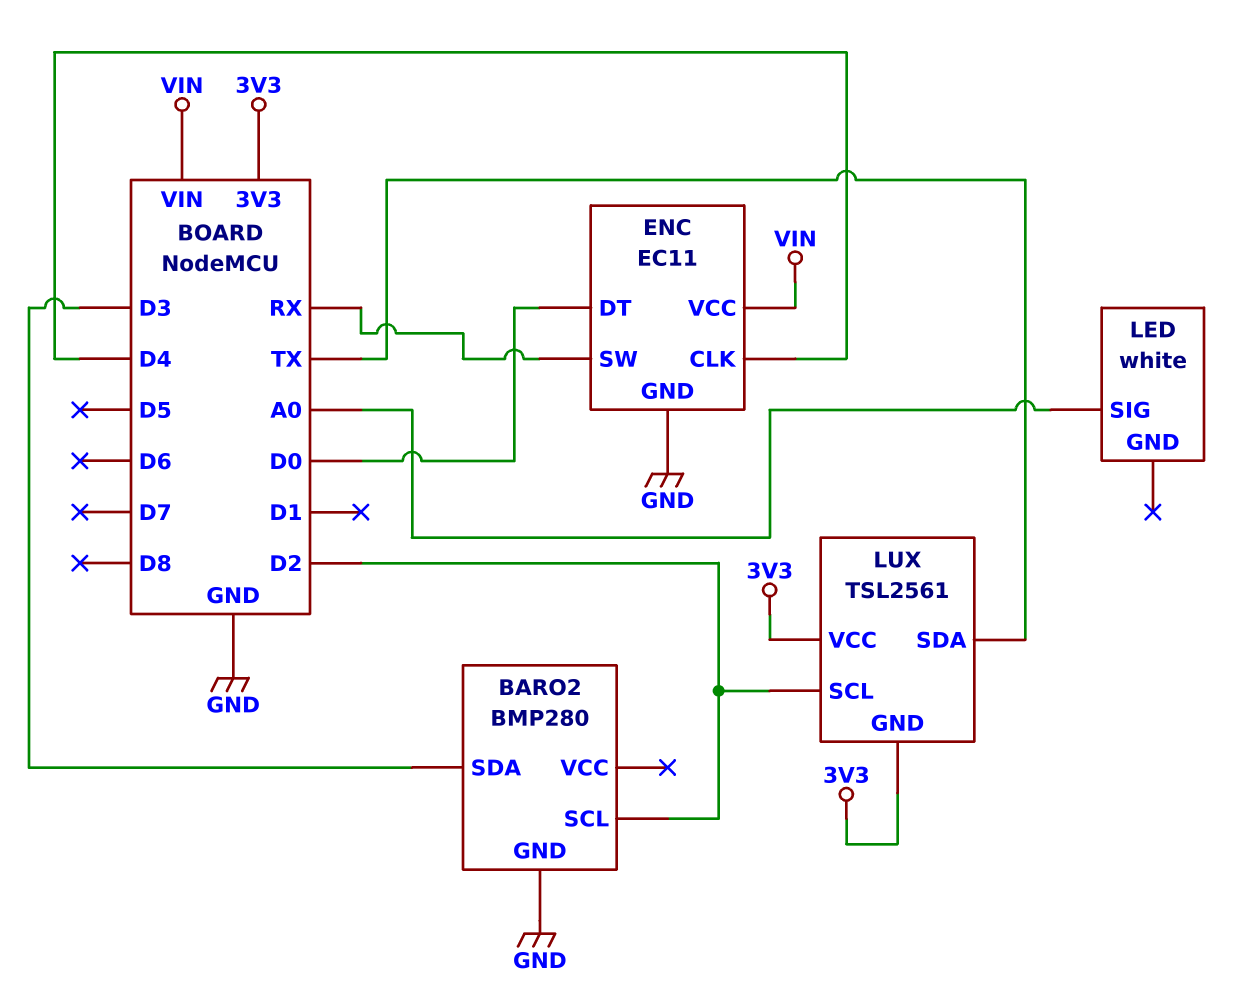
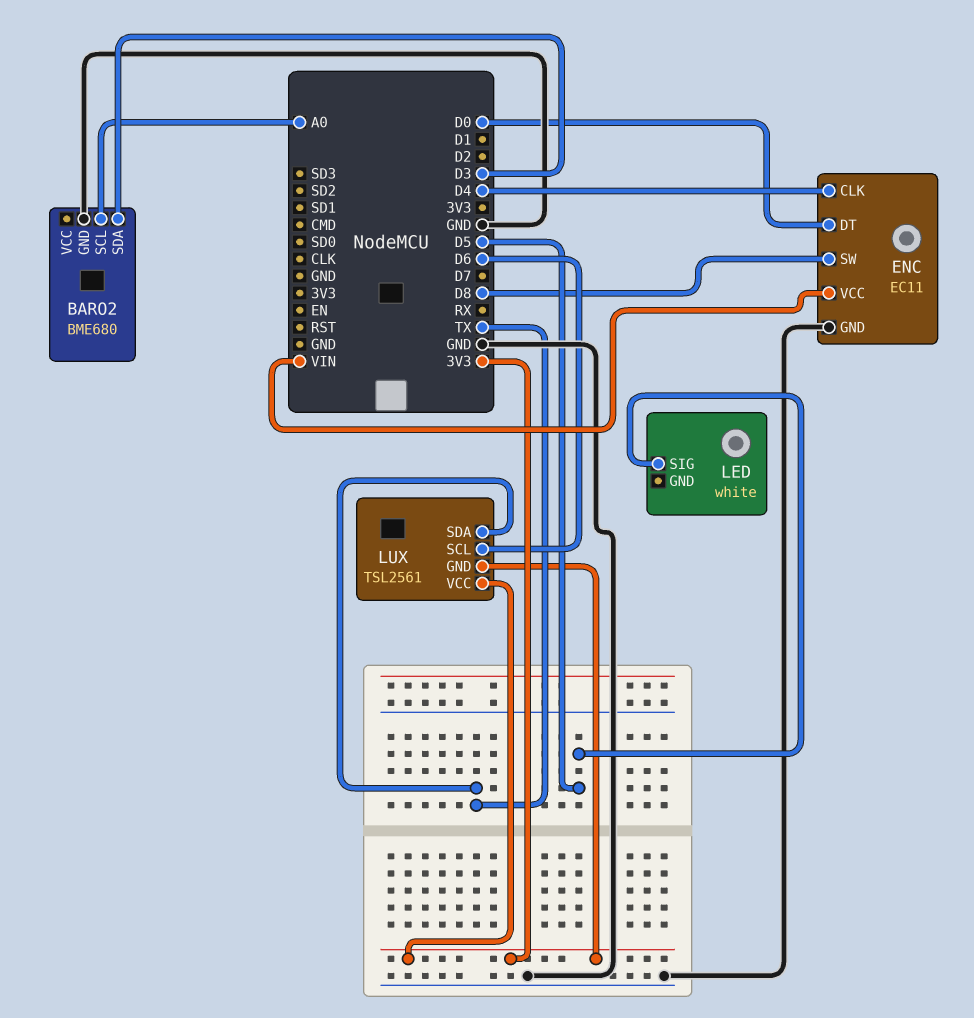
BARO2: BMP280 -> BME680
BARO2 pin SCL: D2 -> A0
ENC pin SW: RX -> D8
LED pin SIG: A0 -> D5
LUX pin SCL: D2 -> D6

